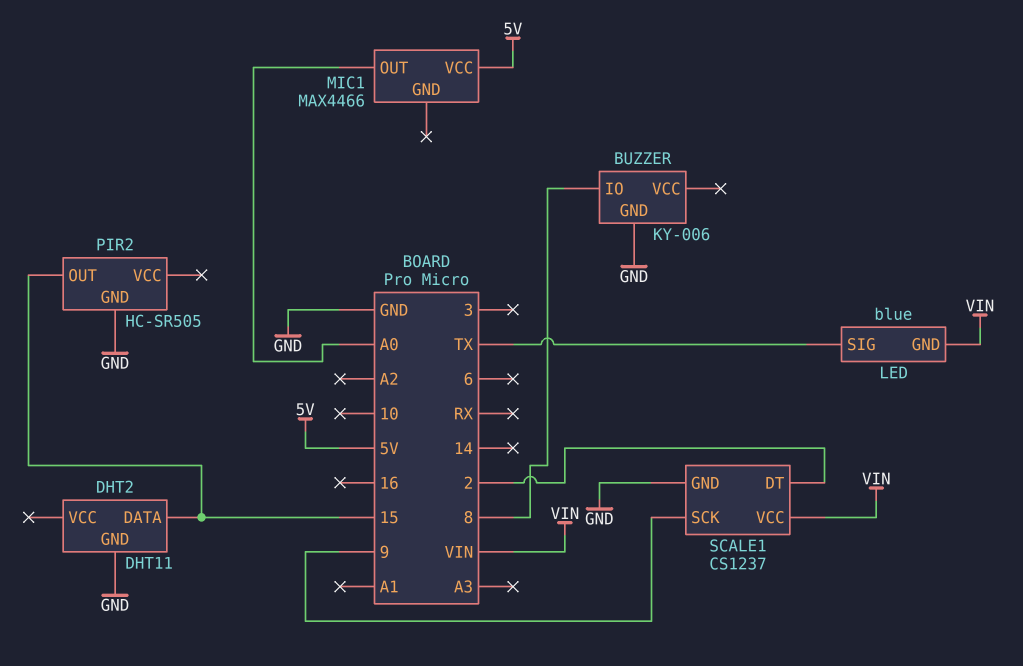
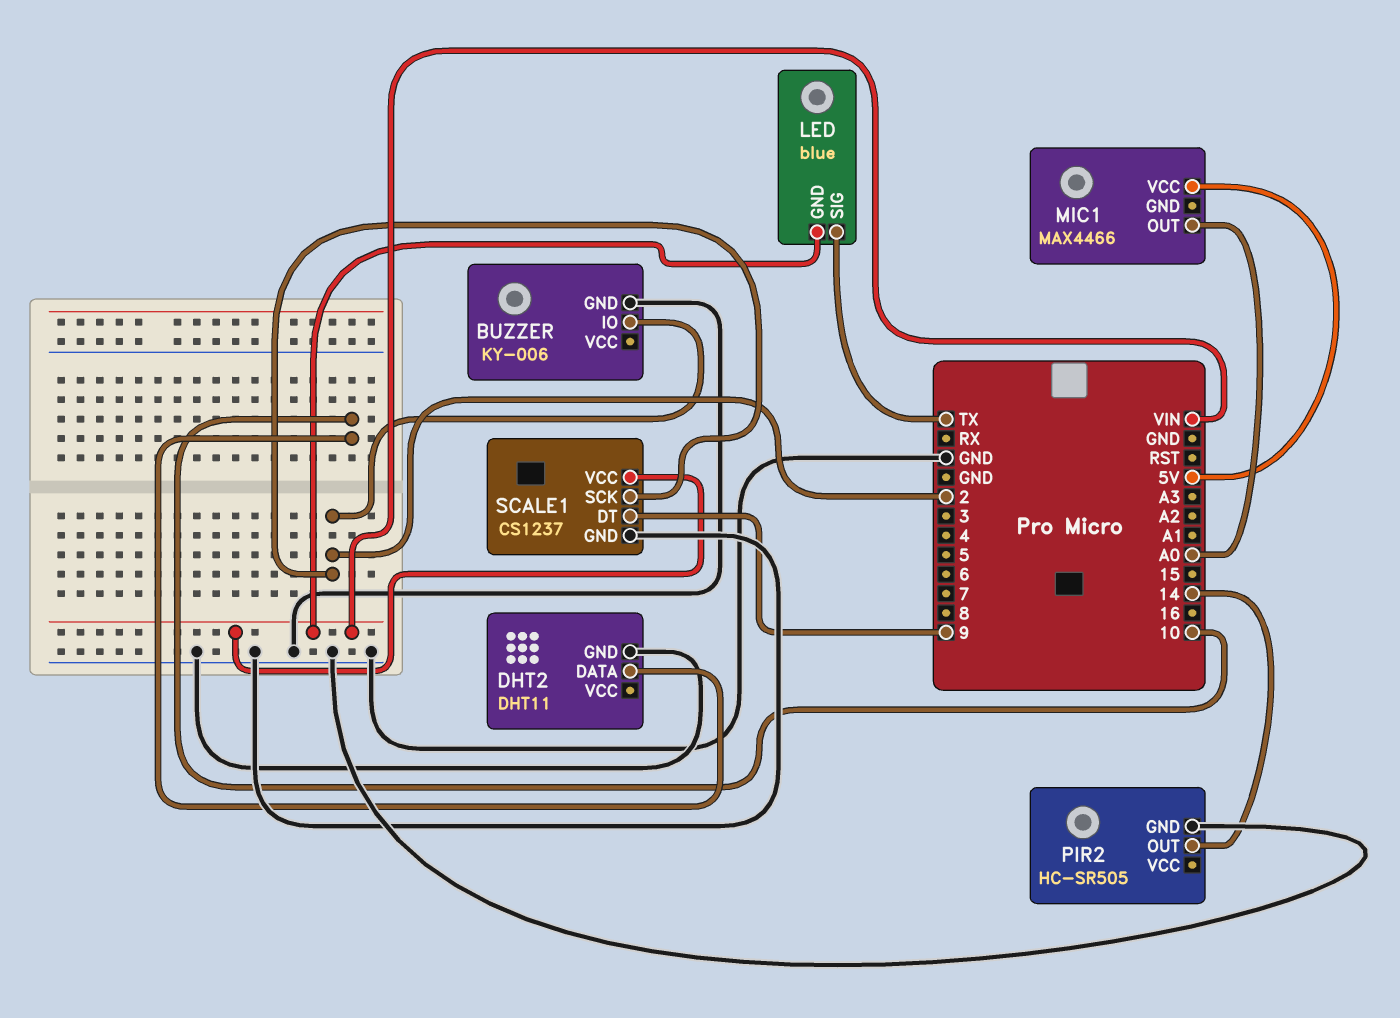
BUZZER pin IO: 8 -> 2
DHT2 pin DATA: 15 -> 10
PIR2 pin OUT: 15 -> 14
SCALE1 pin DT: 2 -> 9
SCALE1 pin SCK: 9 -> 2

